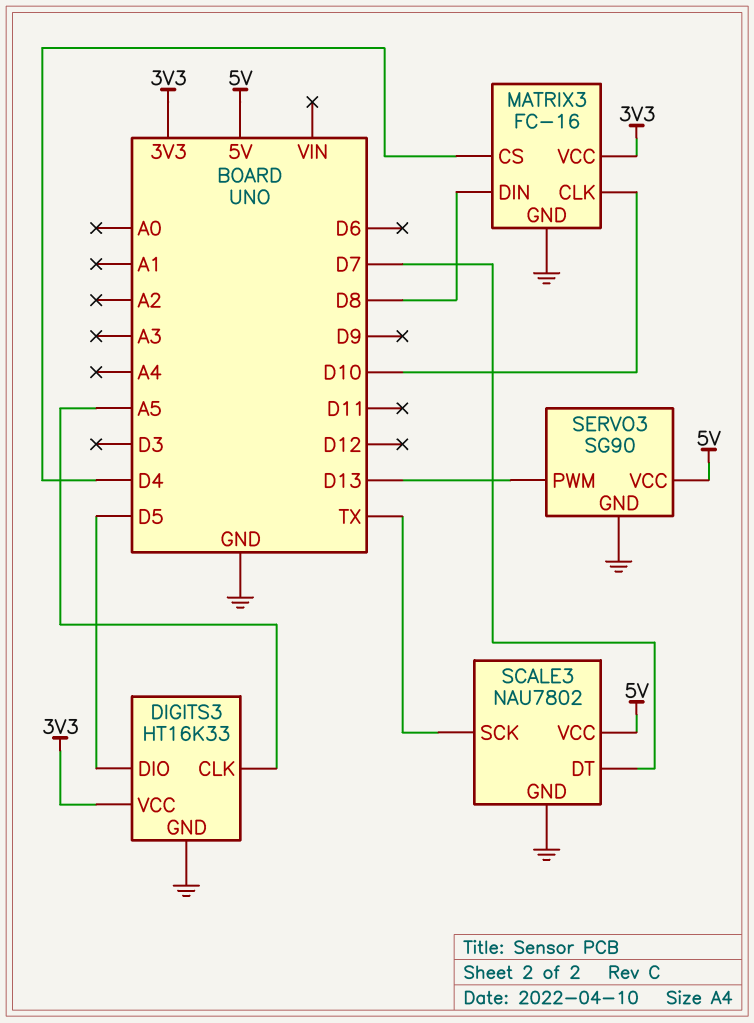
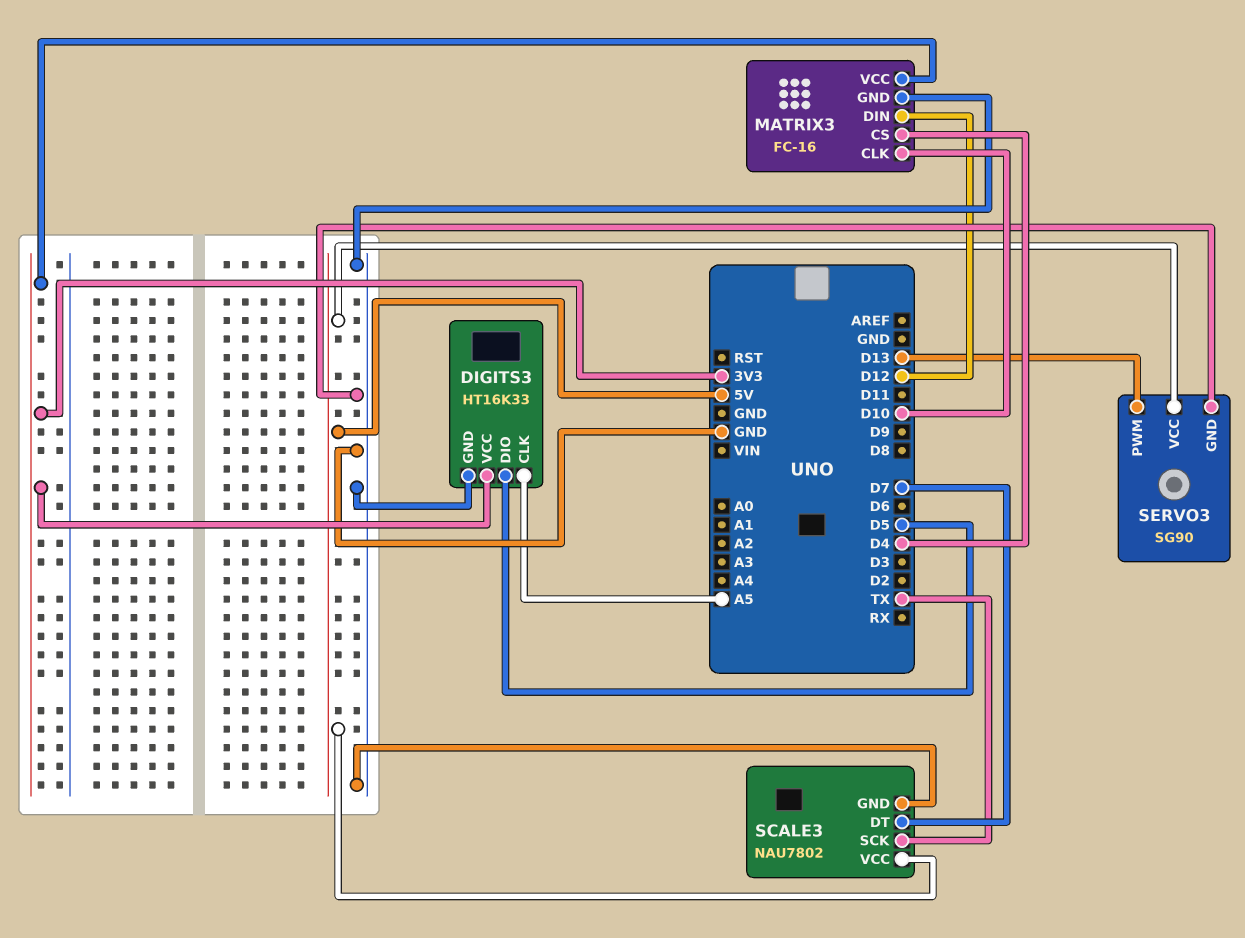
MATRIX3 pin DIN: D8 -> D12

